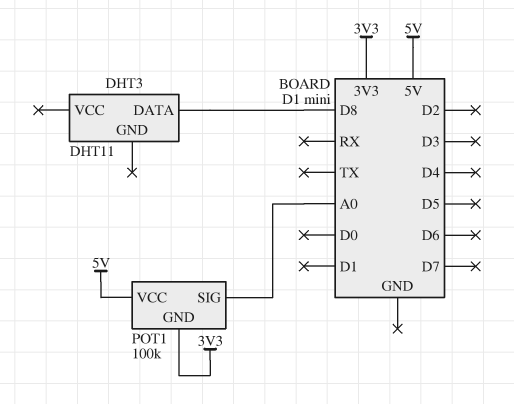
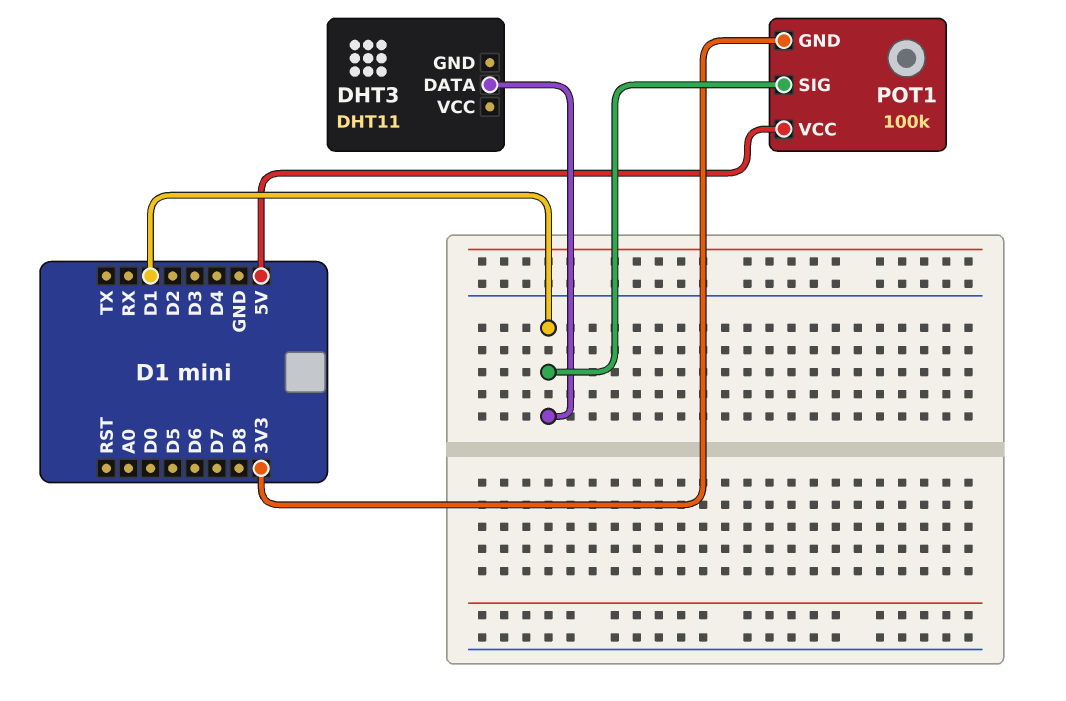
DHT3 pin DATA: D8 -> D1
POT1 pin SIG: A0 -> D1

